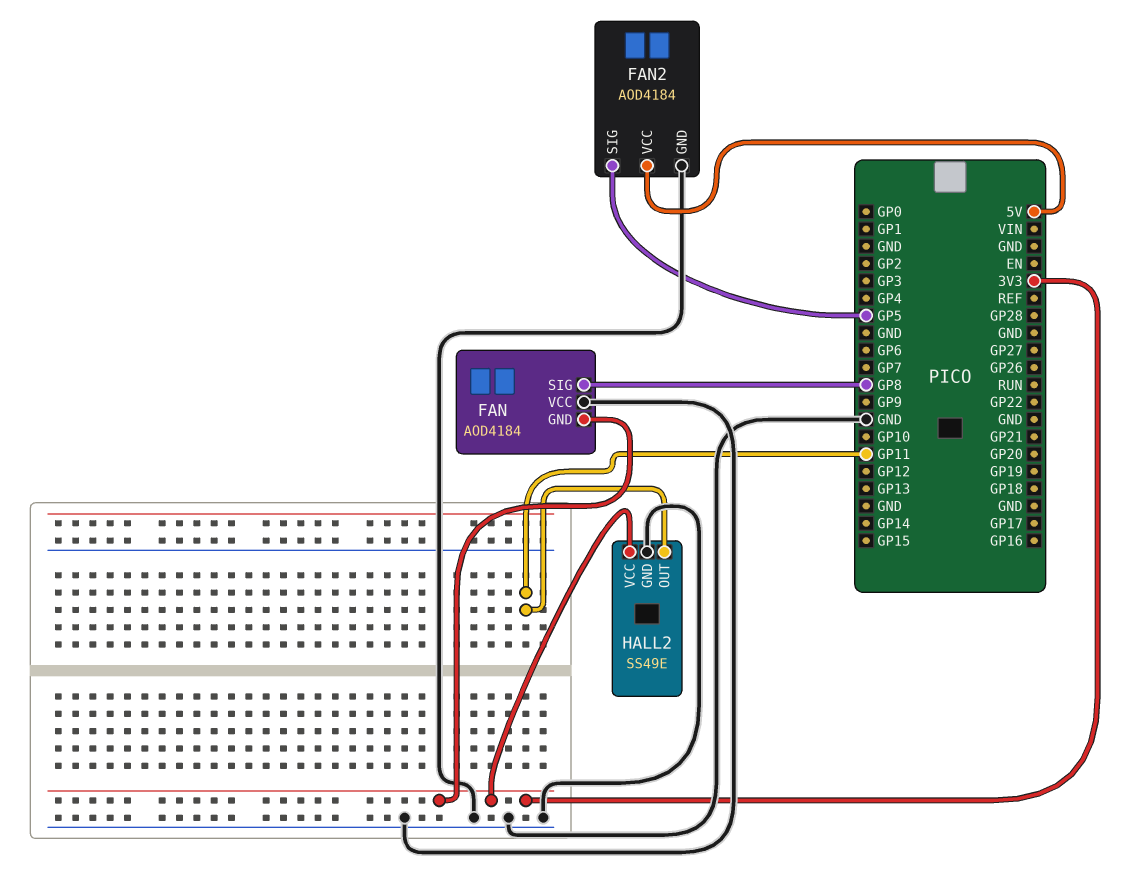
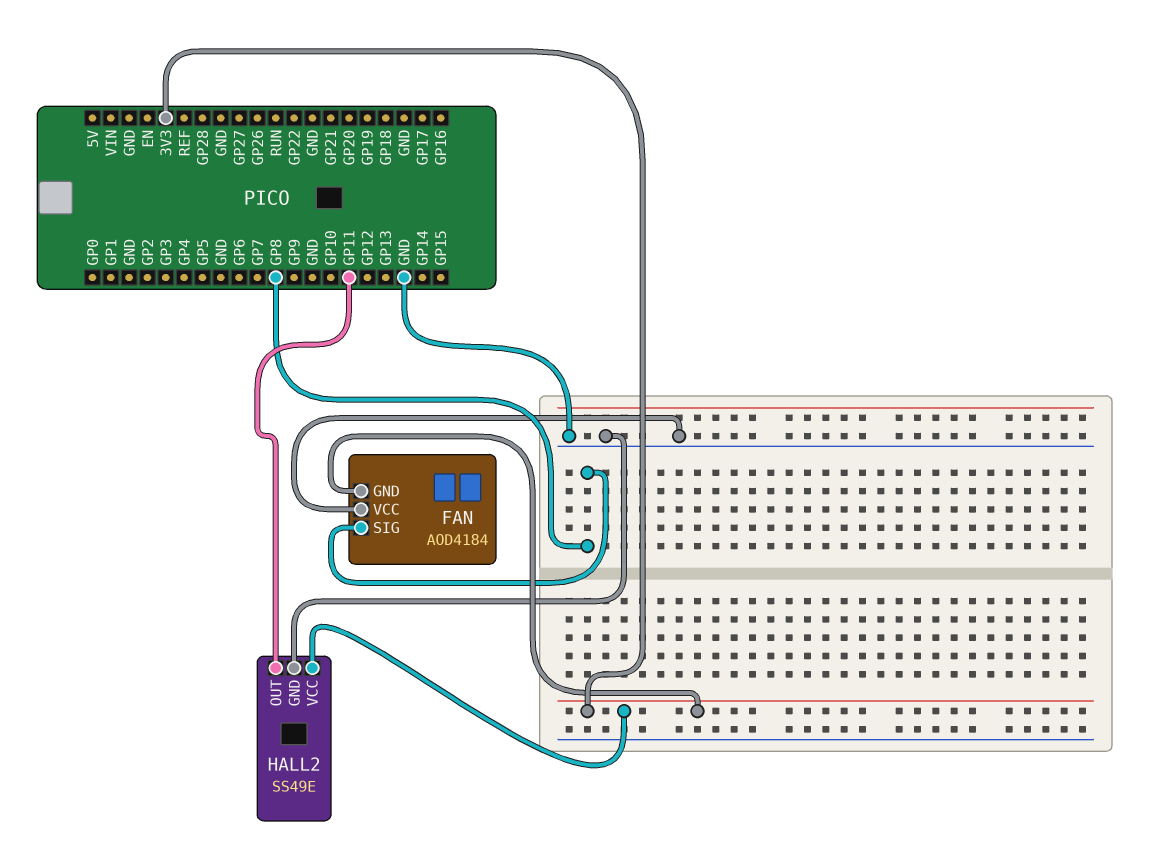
FAN2: AOD4184 -> none
FAN2 pin GND: GND -> none
FAN2 pin SIG: GP5 -> none
FAN2 pin VCC: 5V -> none

